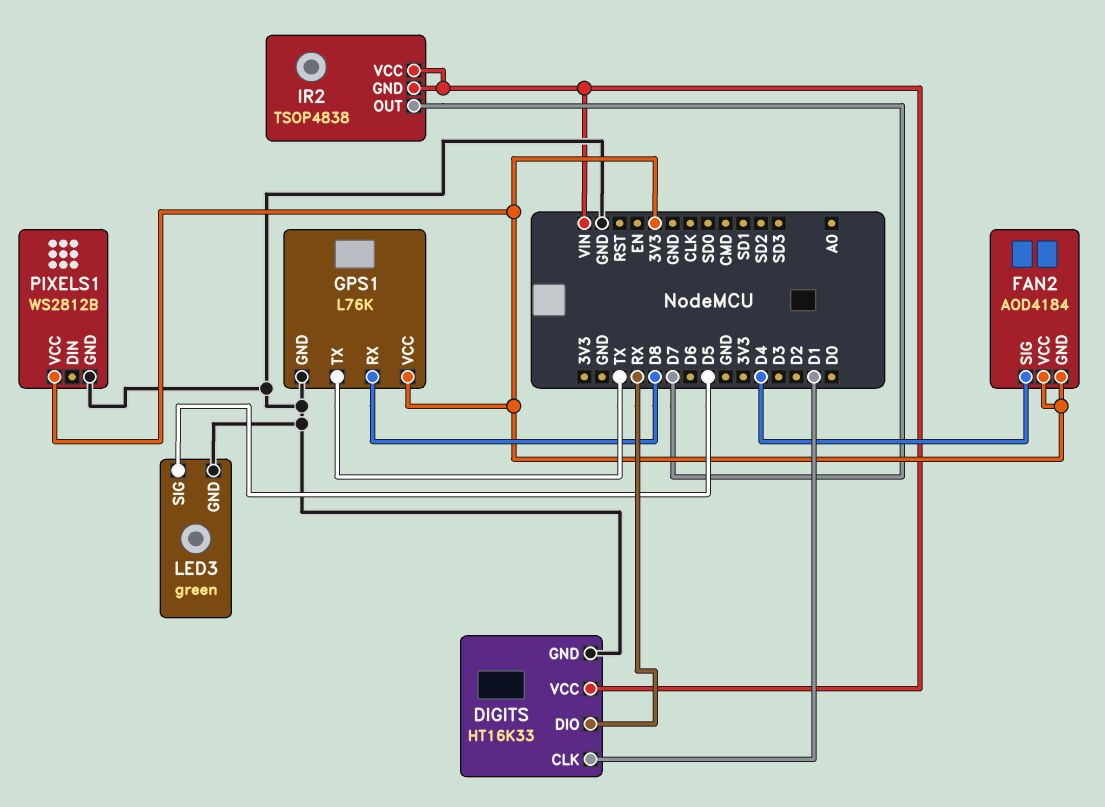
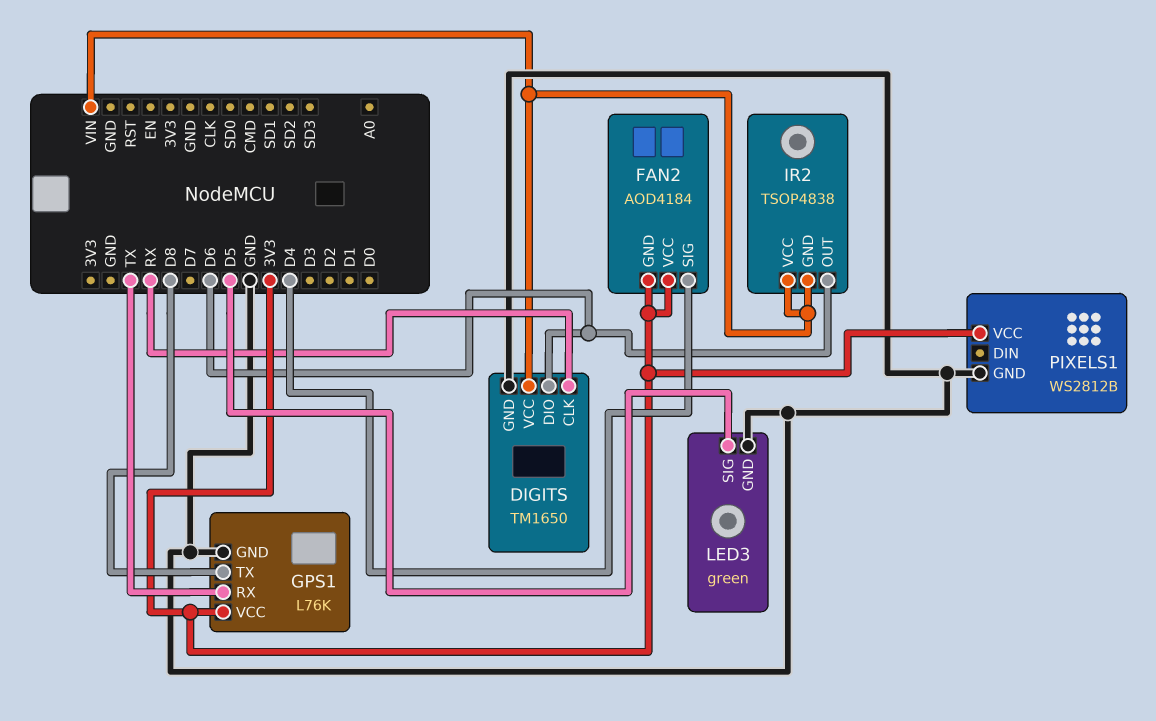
DIGITS: HT16K33 -> TM1650
DIGITS pin CLK: D1 -> RX
DIGITS pin DIO: RX -> D6
GPS1 pin RX: D8 -> TX
GPS1 pin TX: TX -> D8
IR2 pin OUT: D7 -> D6

